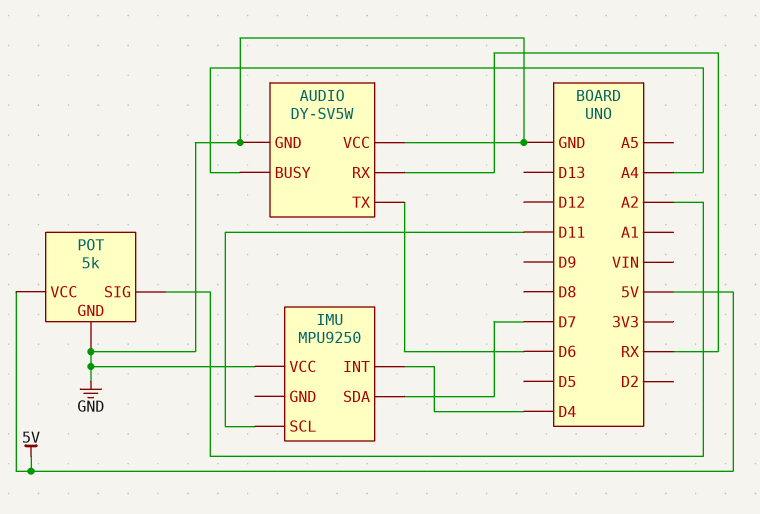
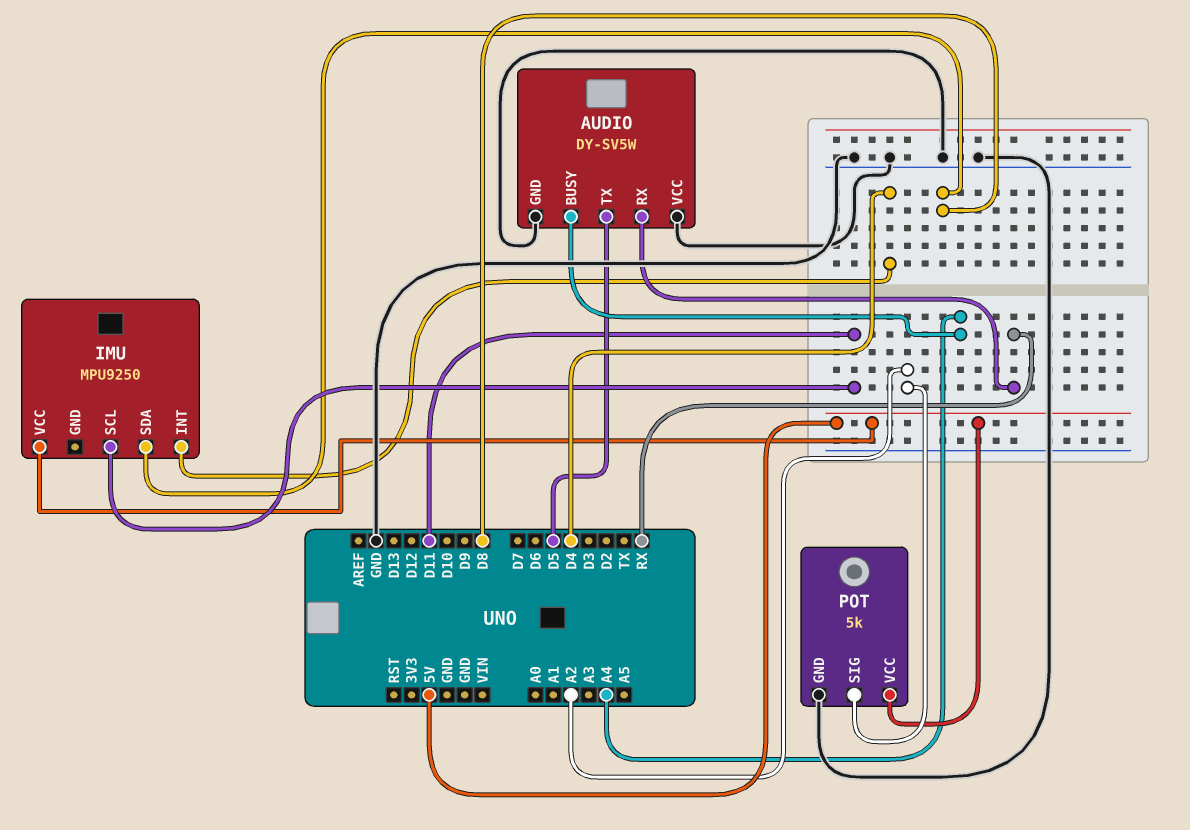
AUDIO pin TX: D6 -> D5
IMU pin SDA: D7 -> D8
IMU pin VCC: GND -> 5V

